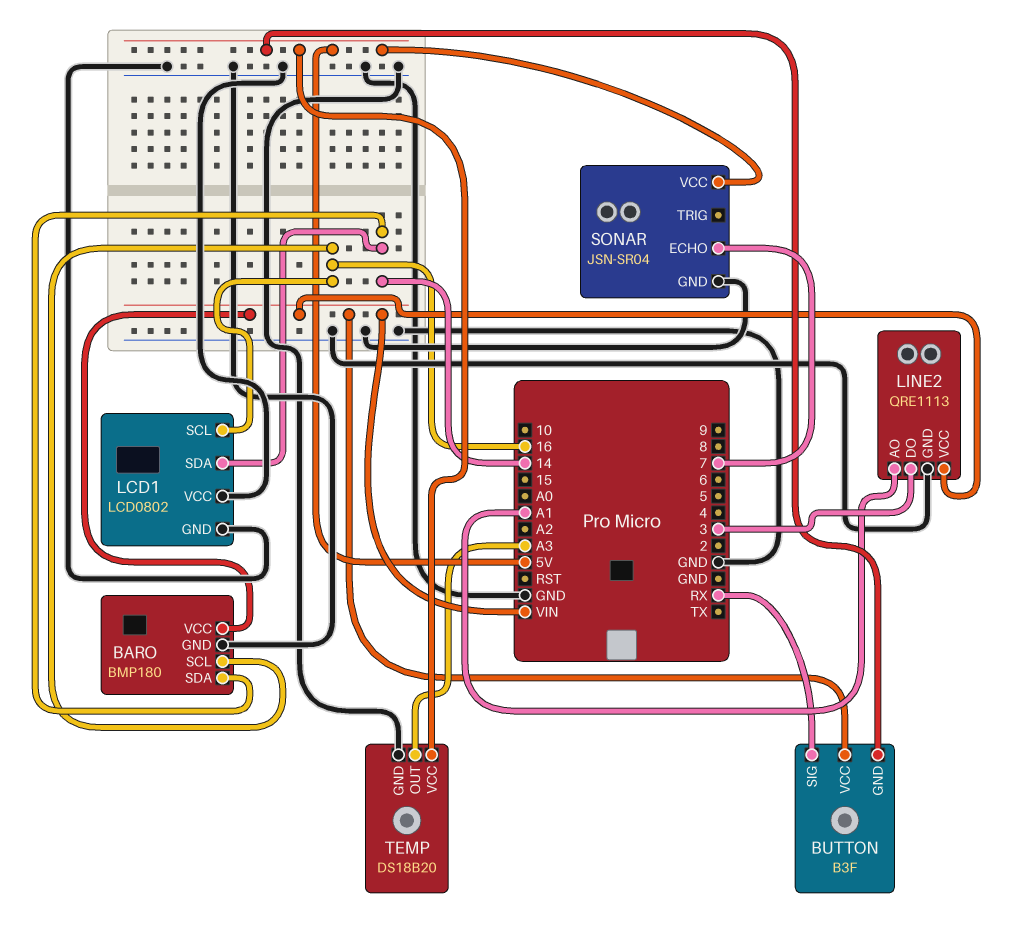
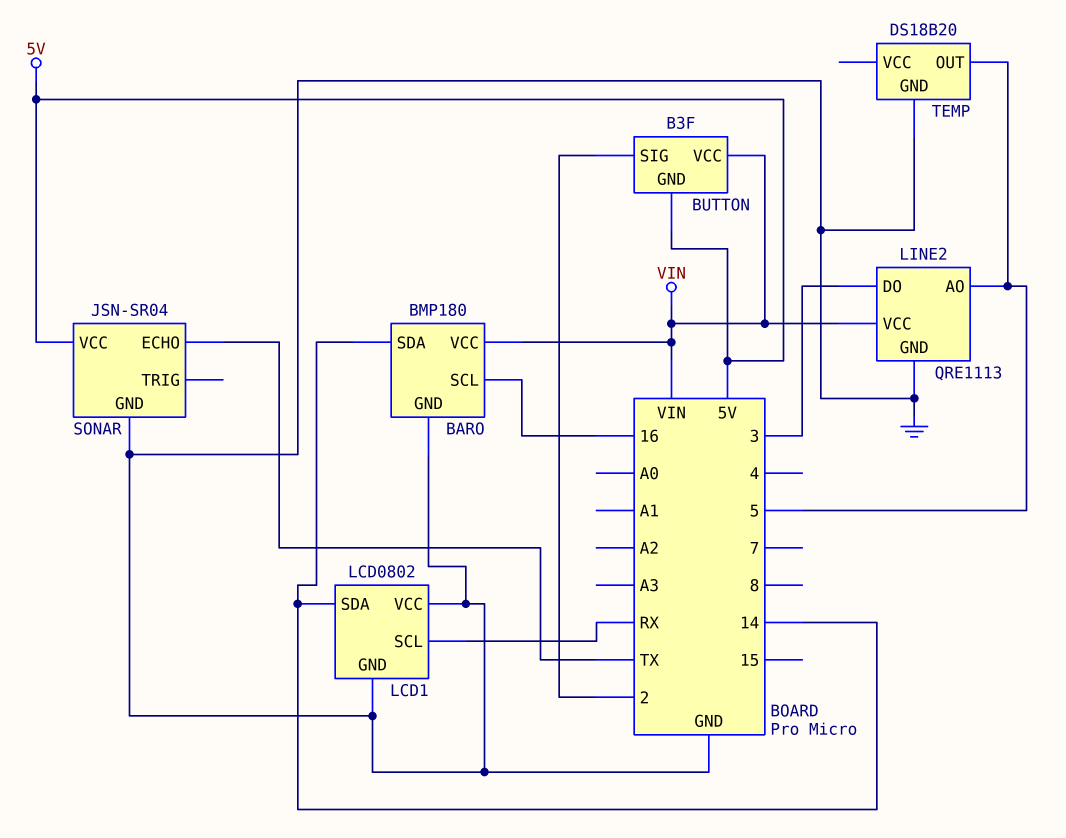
BUTTON pin SIG: RX -> 2
LCD1 pin SCL: 16 -> RX
LINE2 pin AO: A1 -> 5
SONAR pin ECHO: 7 -> TX
TEMP pin OUT: A3 -> 5
TEMP pin VCC: 5V -> none

